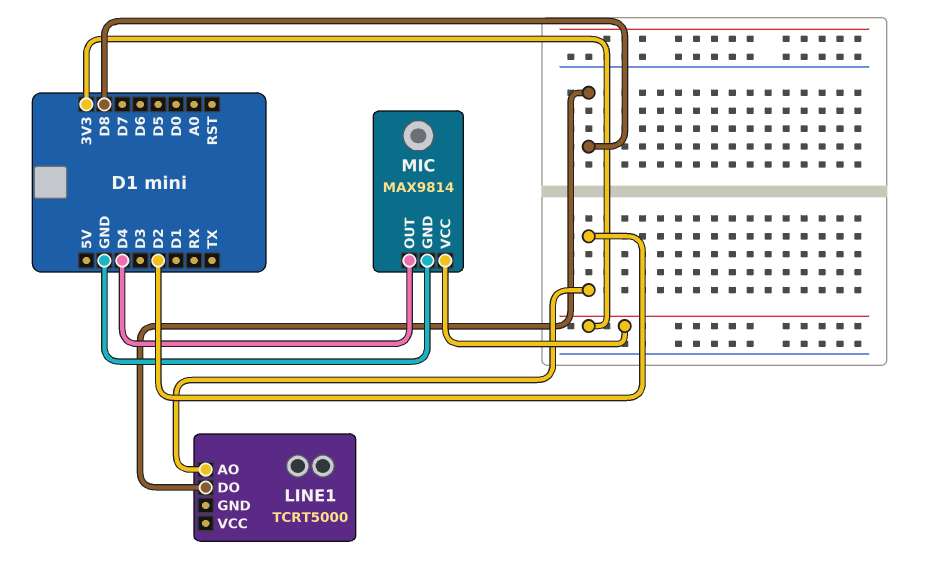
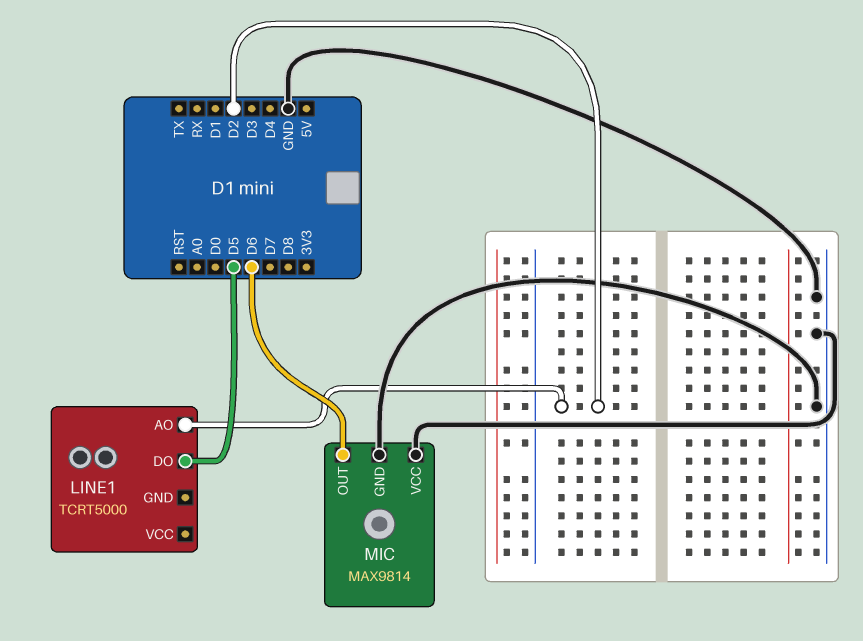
LINE1 pin DO: D8 -> D5
MIC pin OUT: D4 -> D6
MIC pin VCC: 3V3 -> GND

